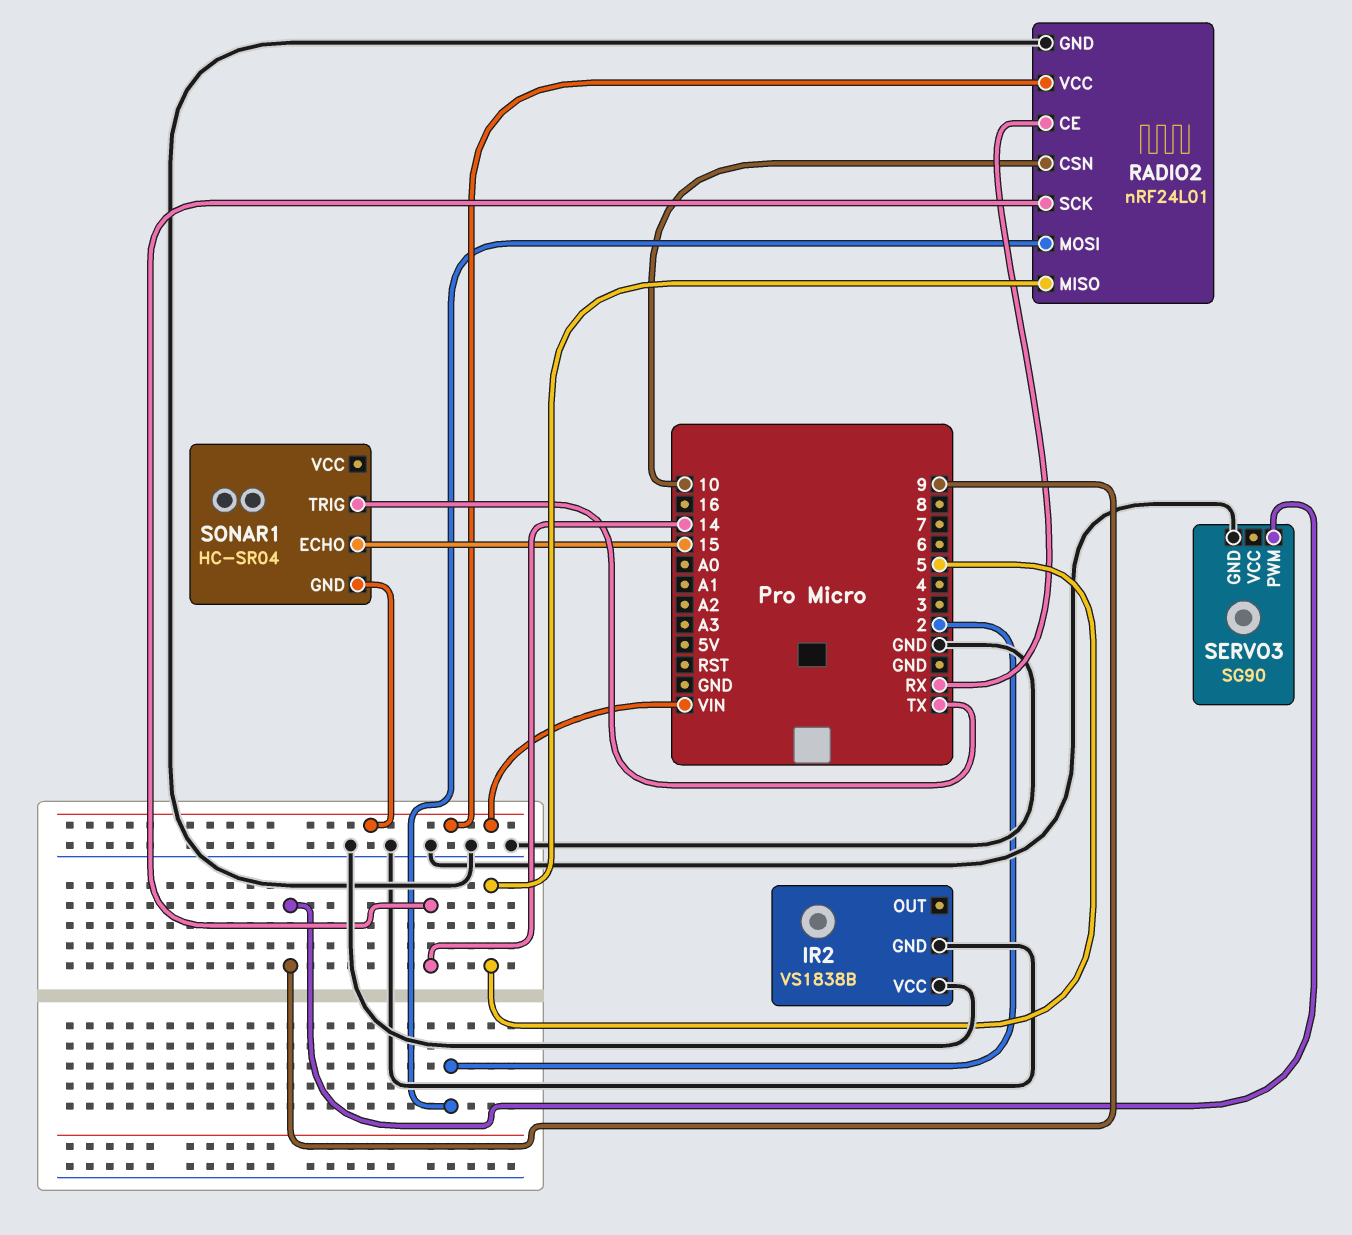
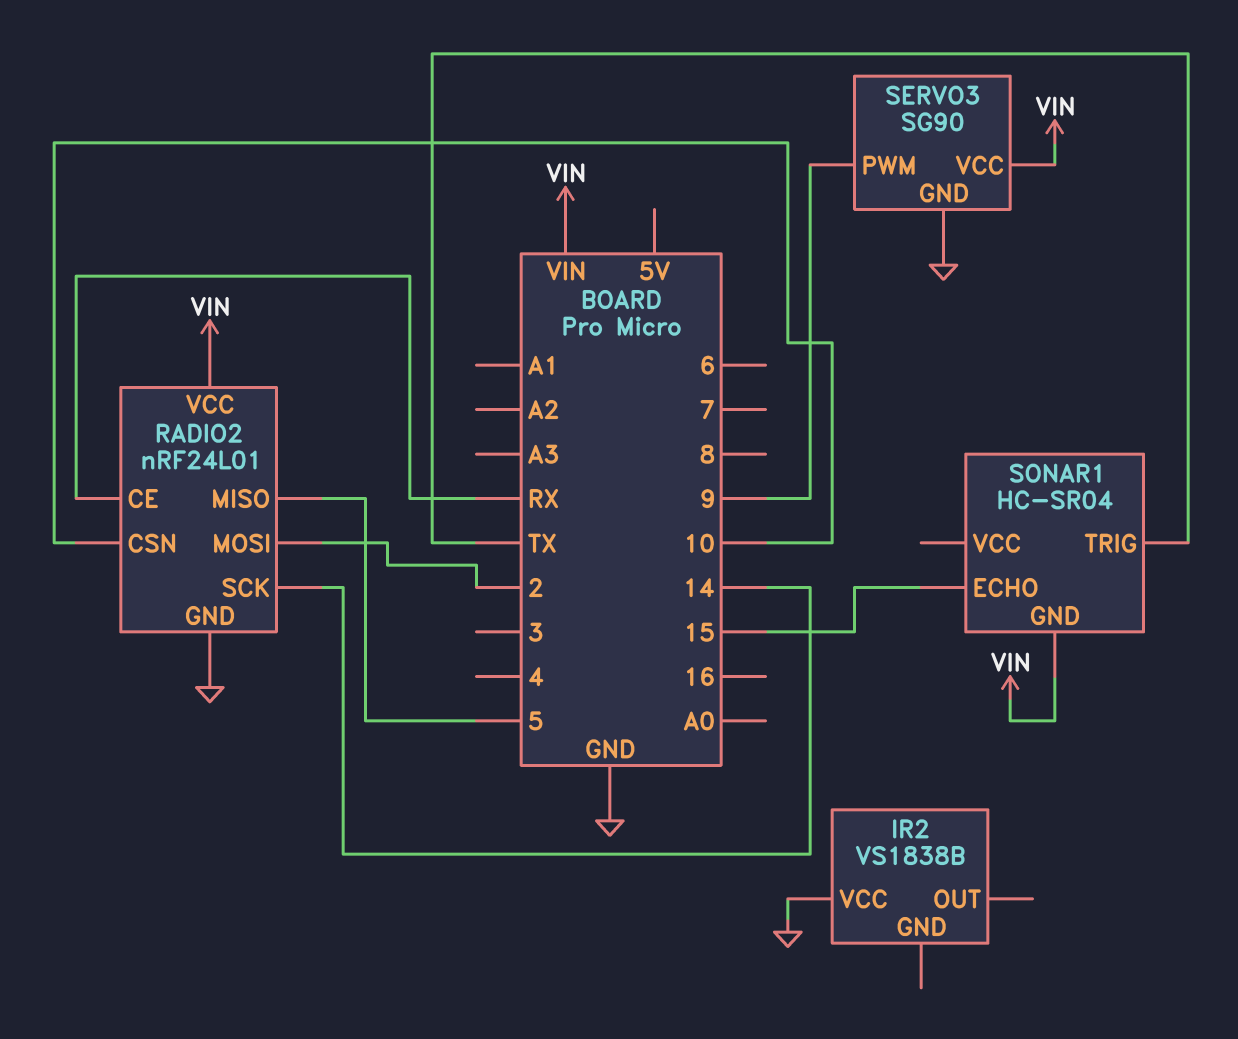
IR2 pin GND: GND -> none
SERVO3 pin VCC: none -> VIN

